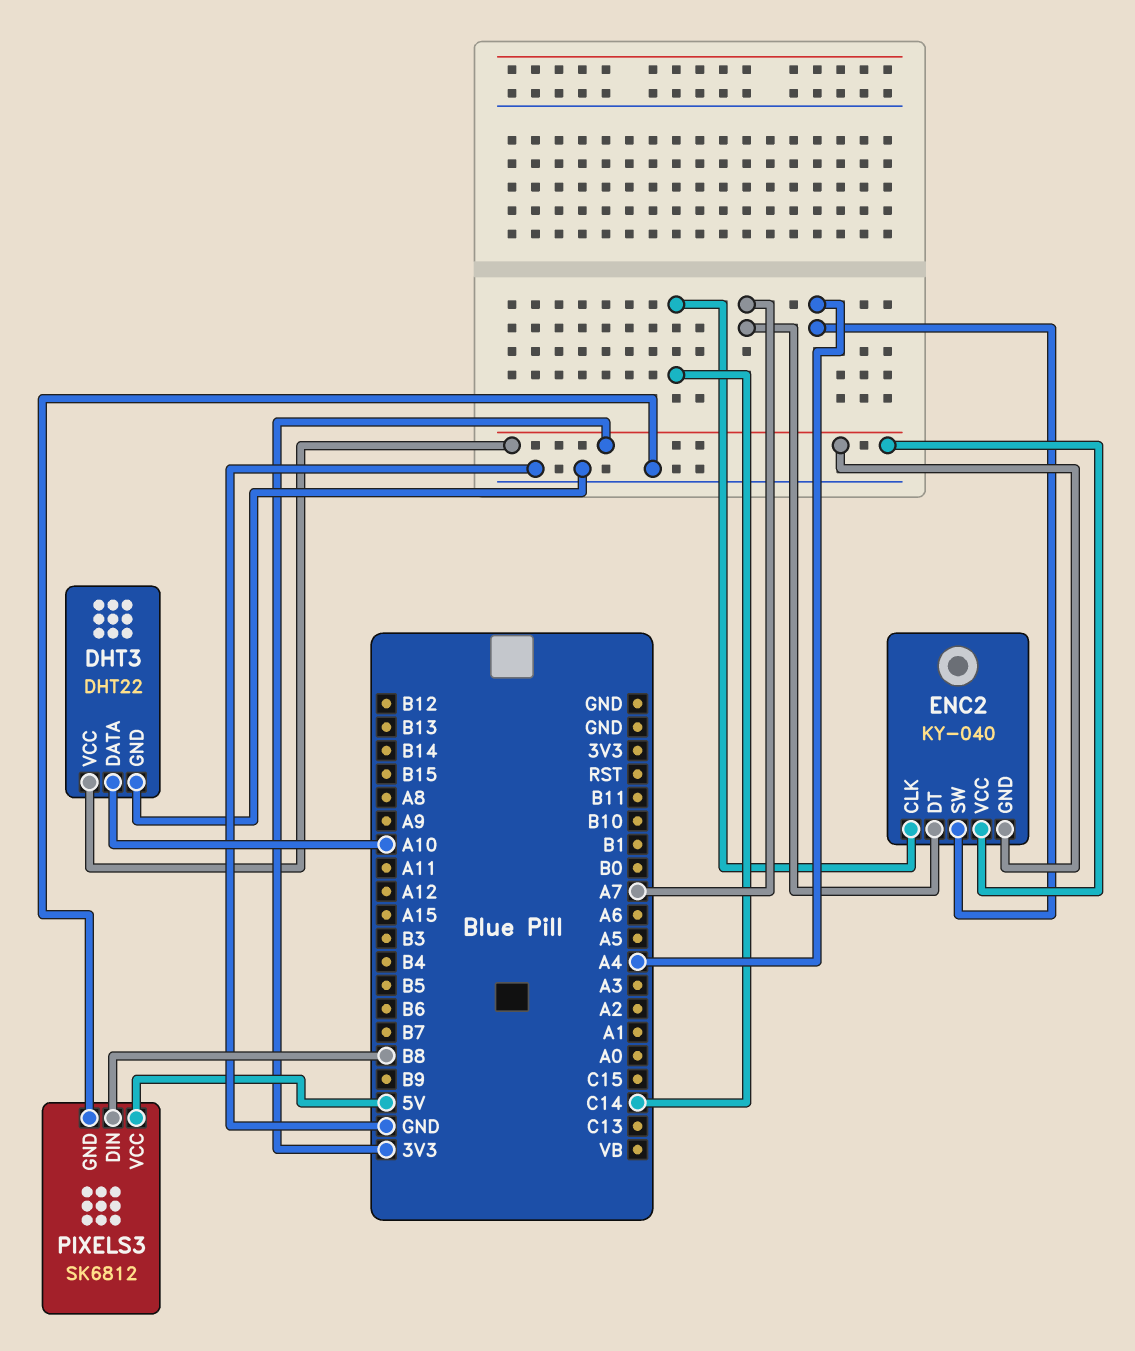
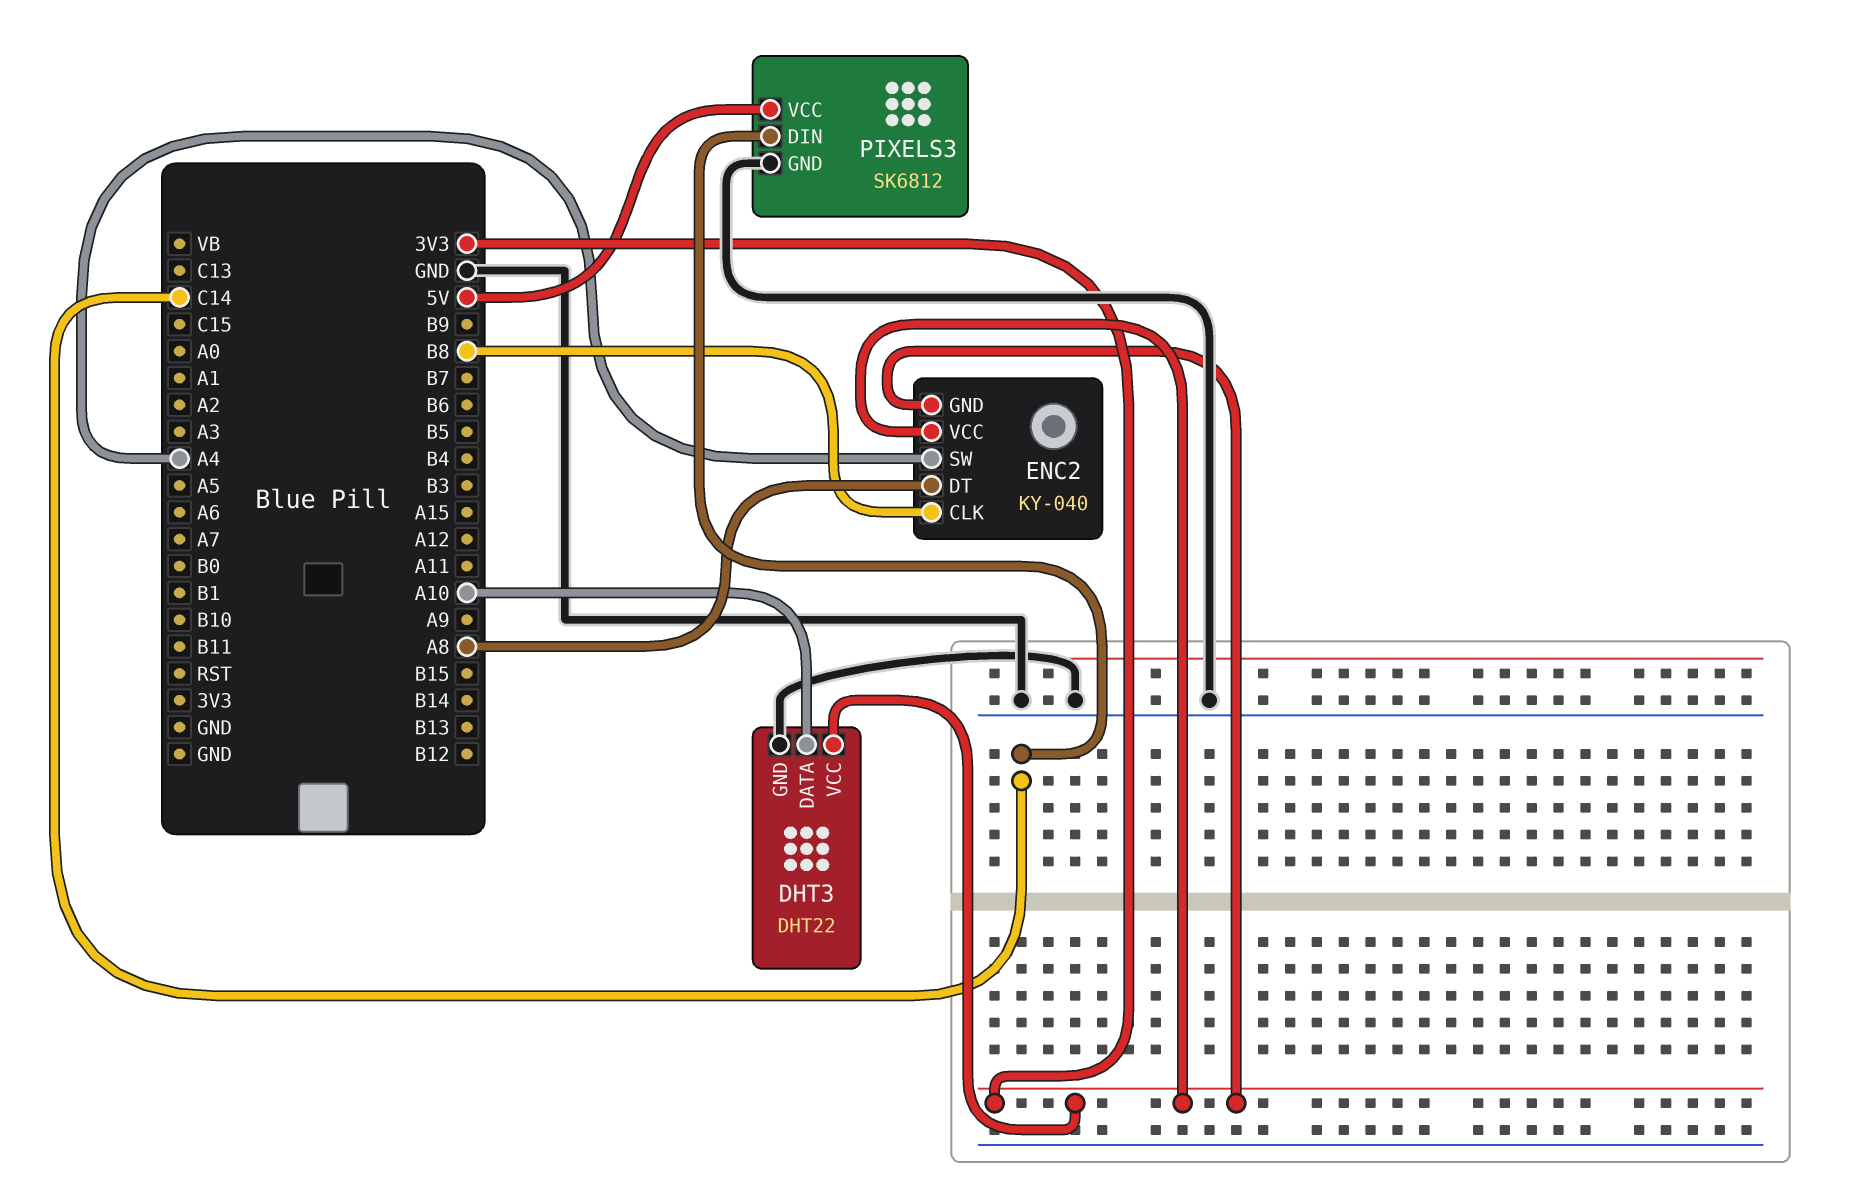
ENC2 pin CLK: C14 -> B8
ENC2 pin DT: A7 -> A8
PIXELS3 pin DIN: B8 -> C14

